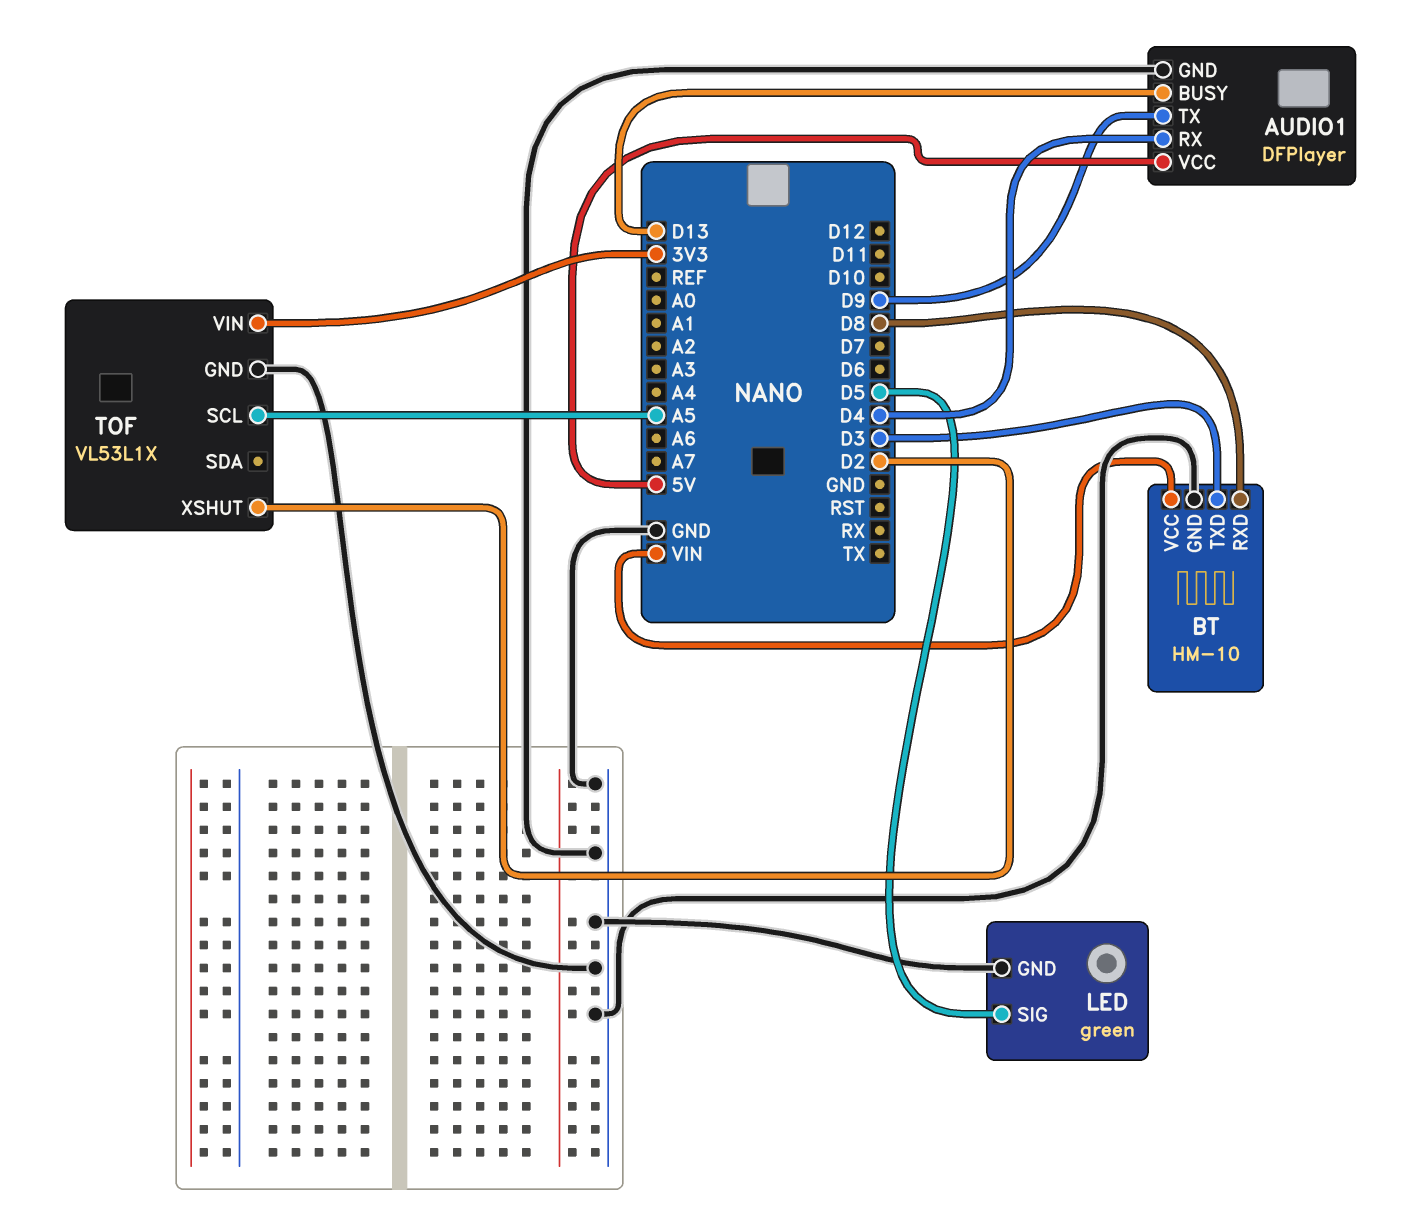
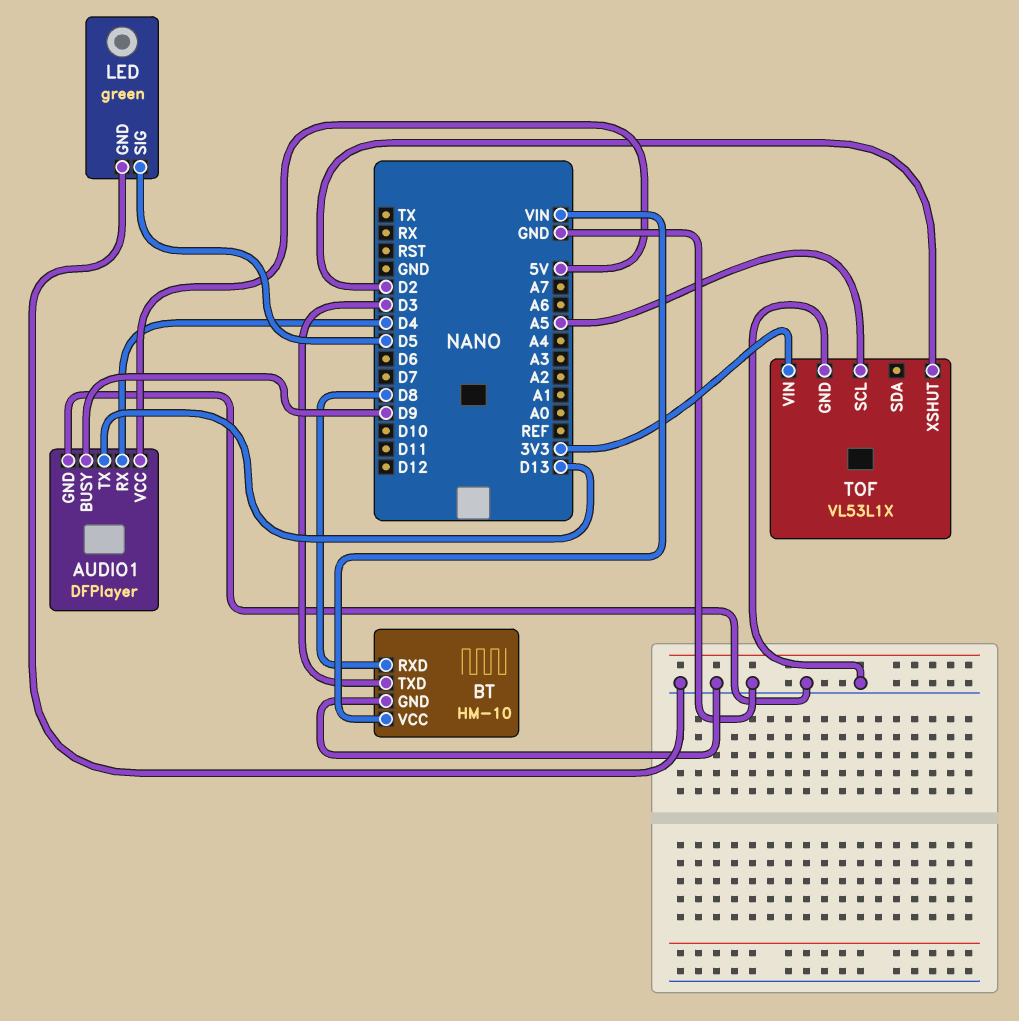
AUDIO1 pin BUSY: D13 -> D9
AUDIO1 pin TX: D9 -> D13

